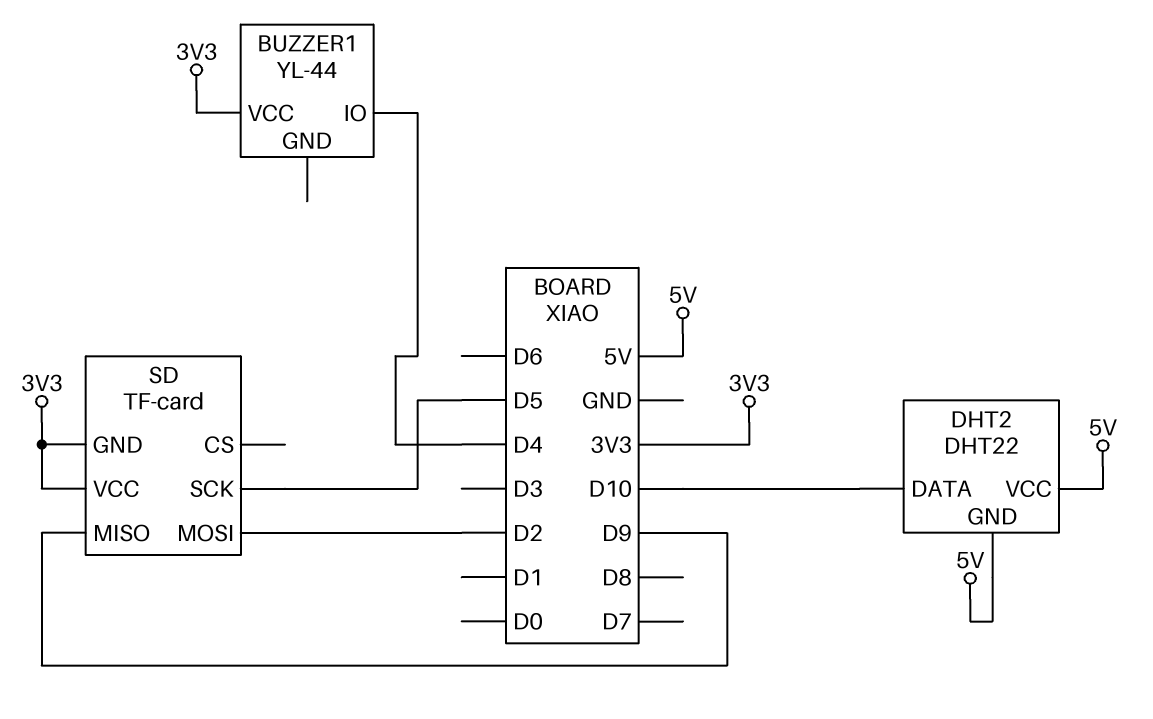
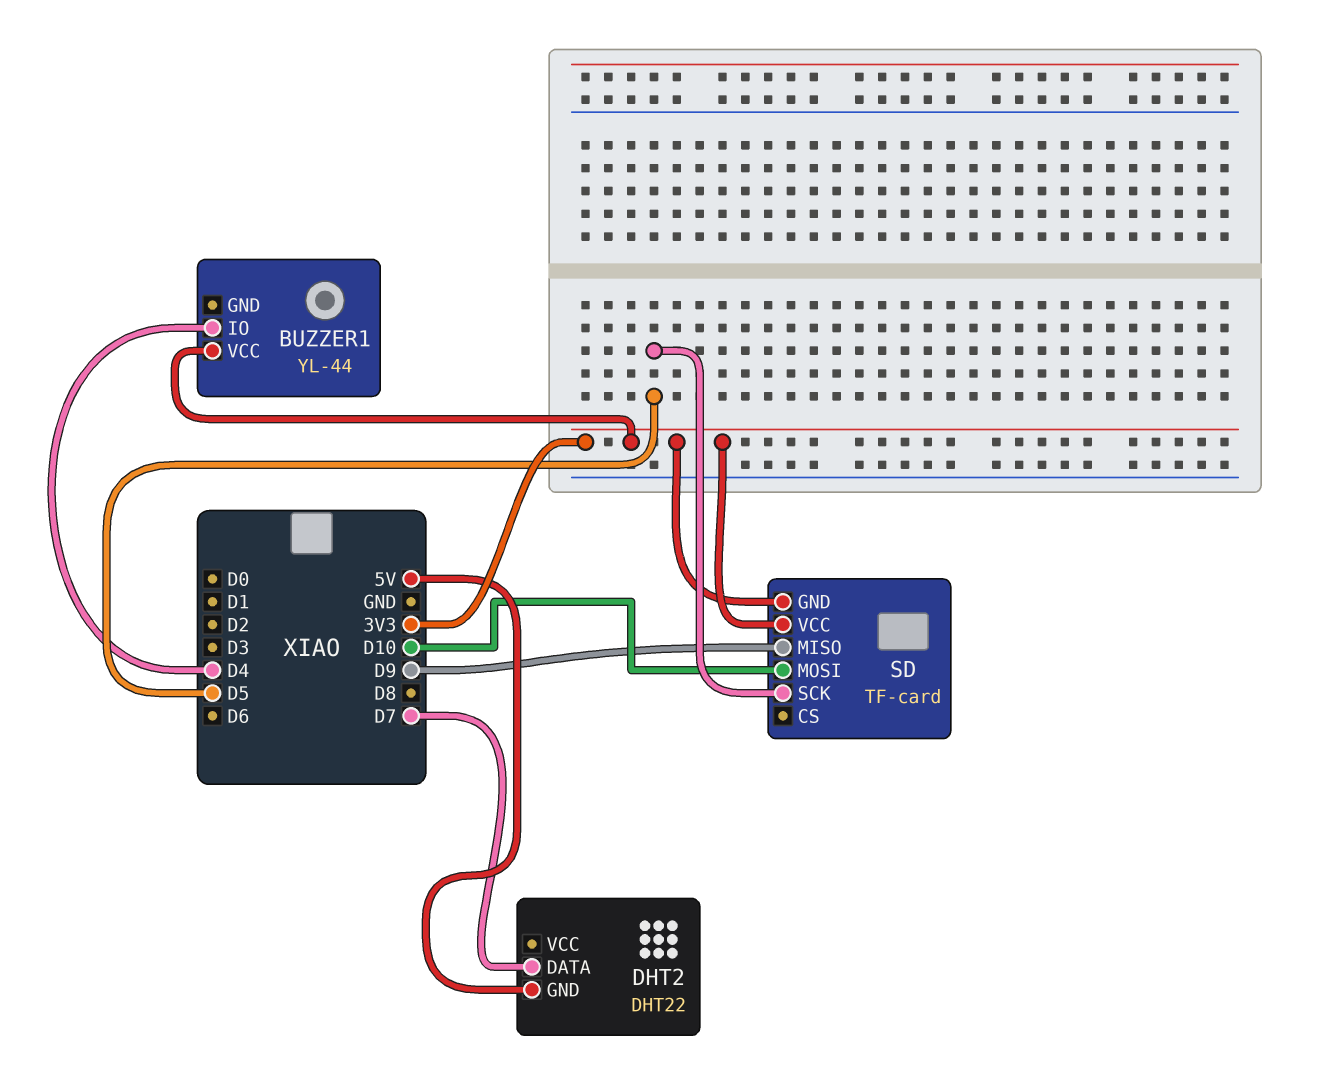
DHT2 pin DATA: D10 -> D7
DHT2 pin VCC: 5V -> none
SD pin MOSI: D2 -> D10

